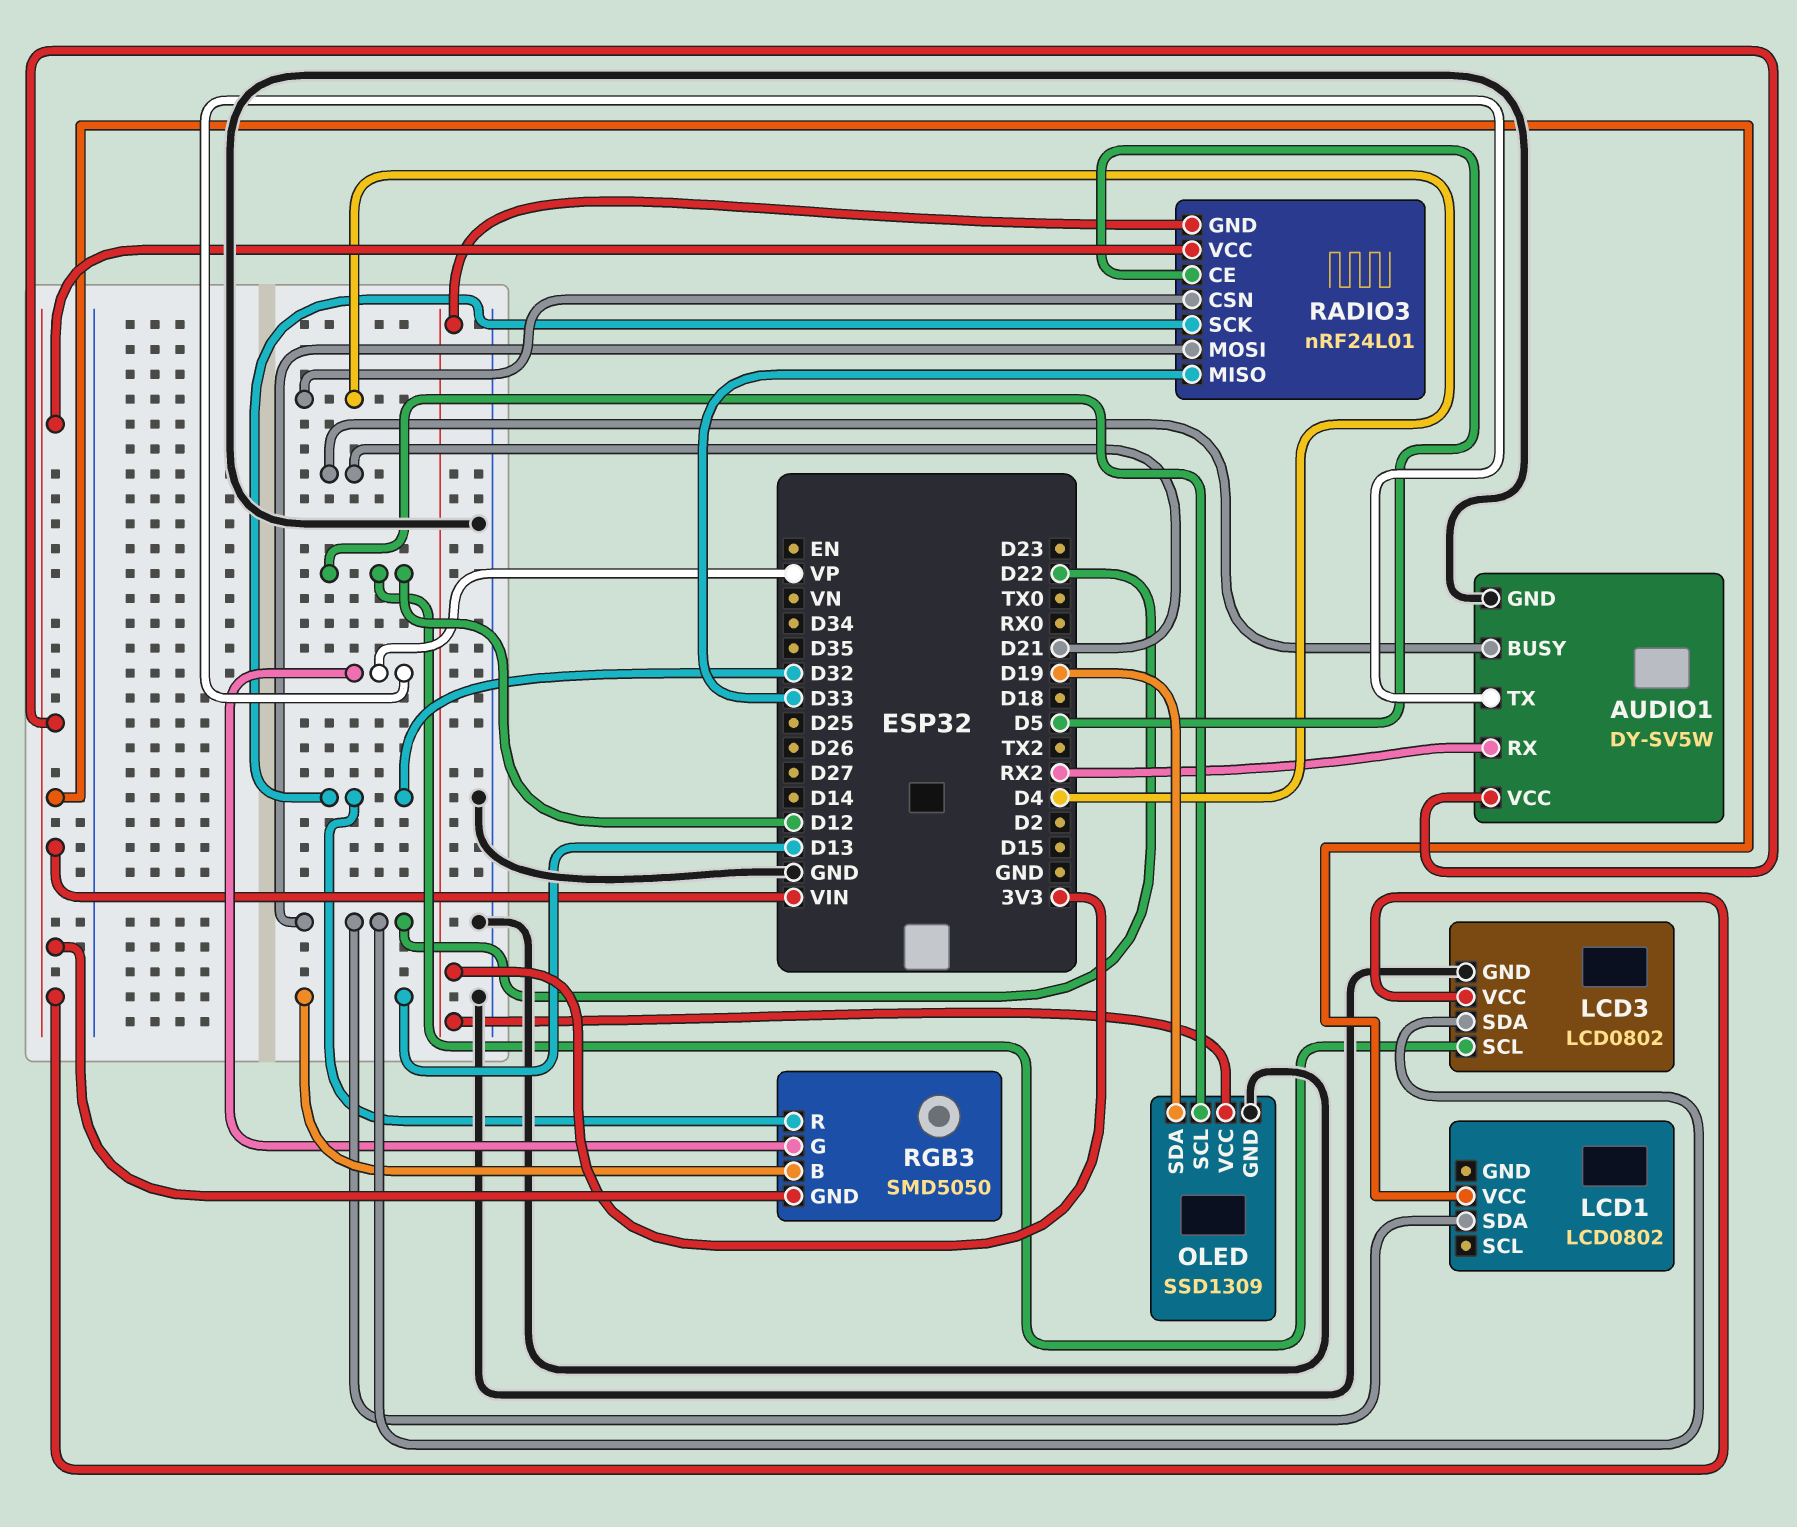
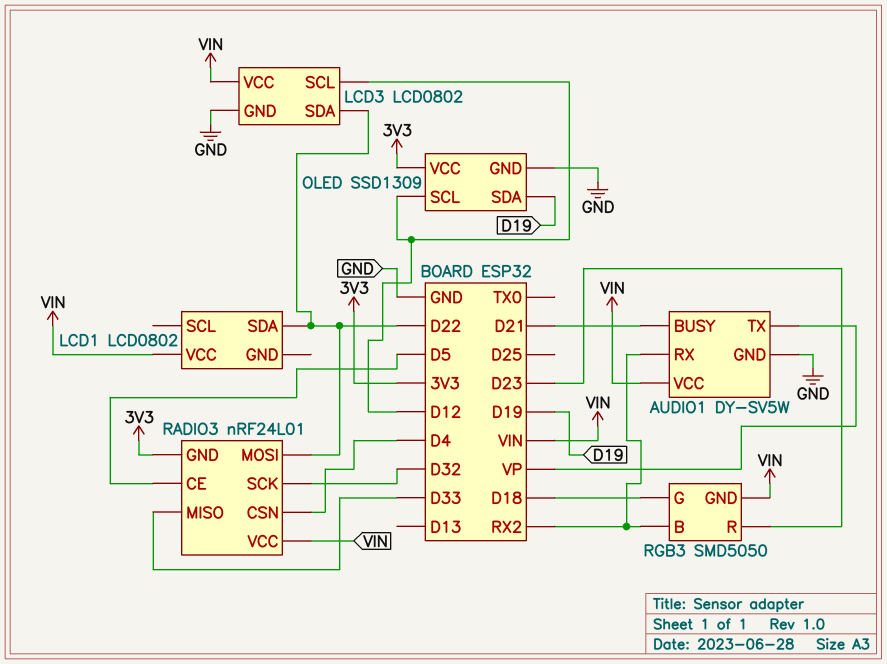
RGB3 pin B: D13 -> RX2
RGB3 pin G: VP -> D18
RGB3 pin R: D32 -> D23

